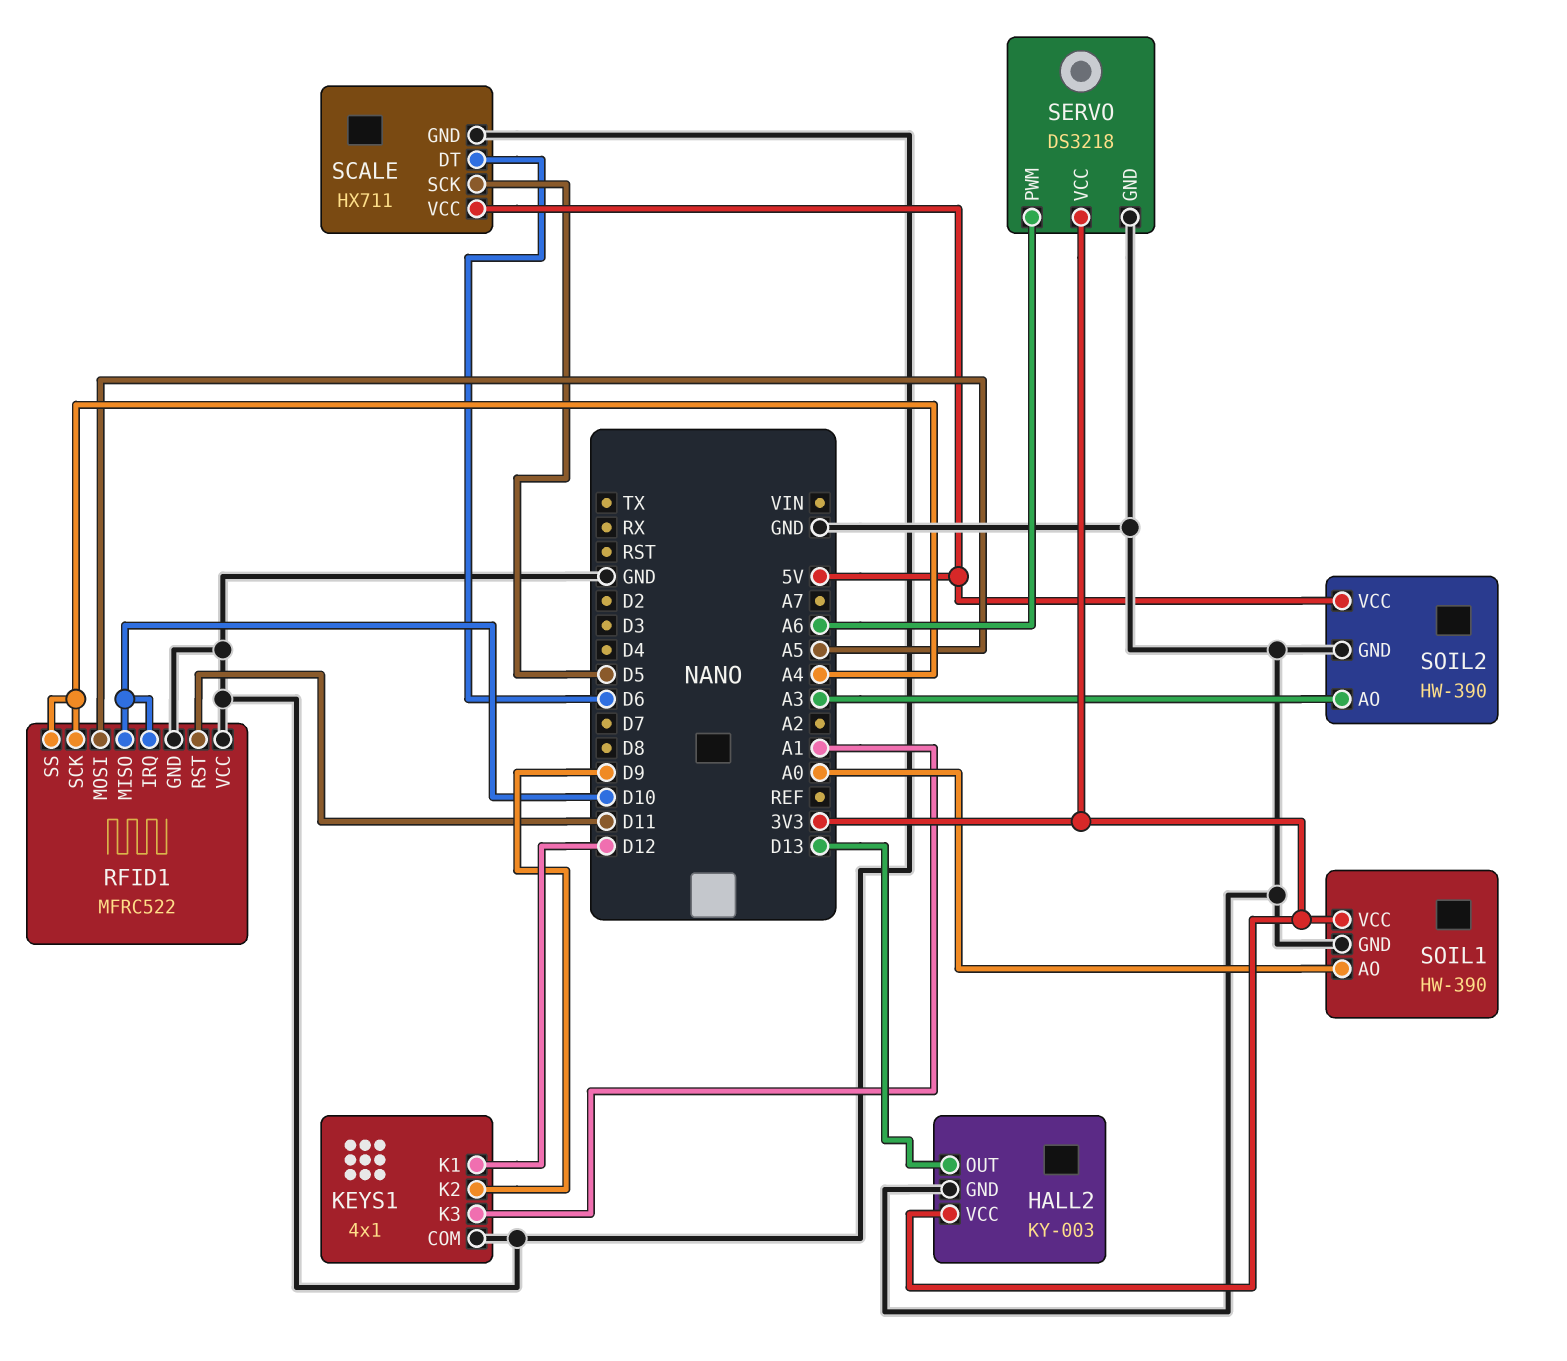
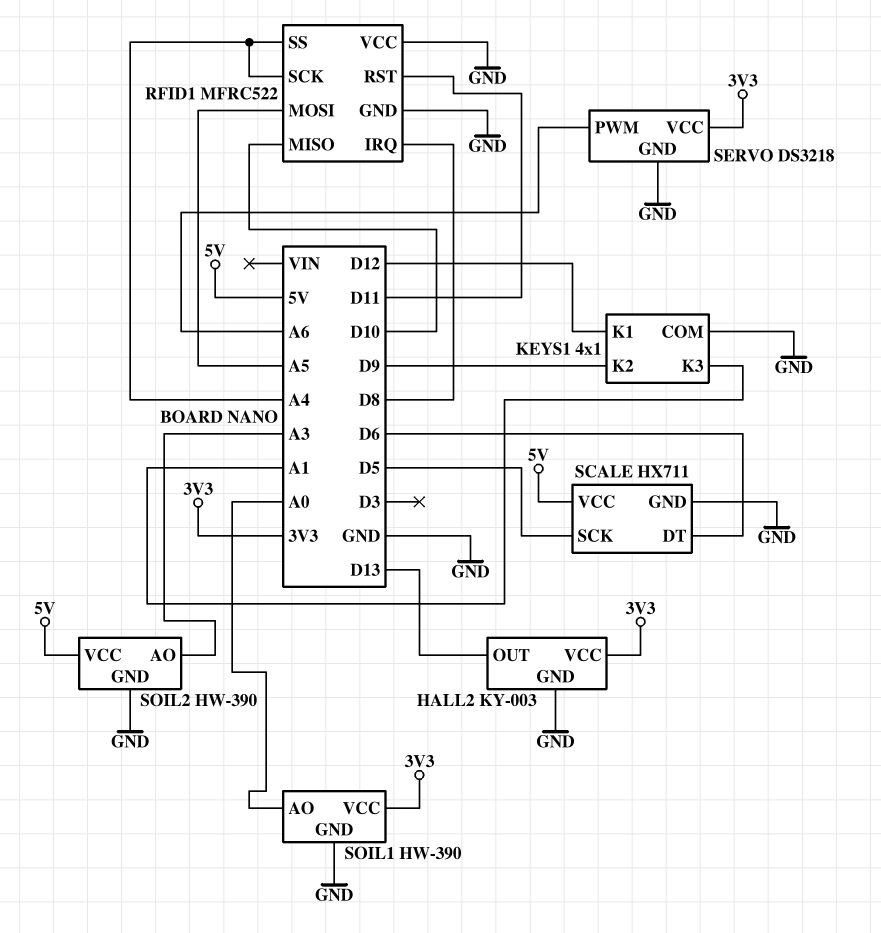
RFID1 pin IRQ: D10 -> D8

